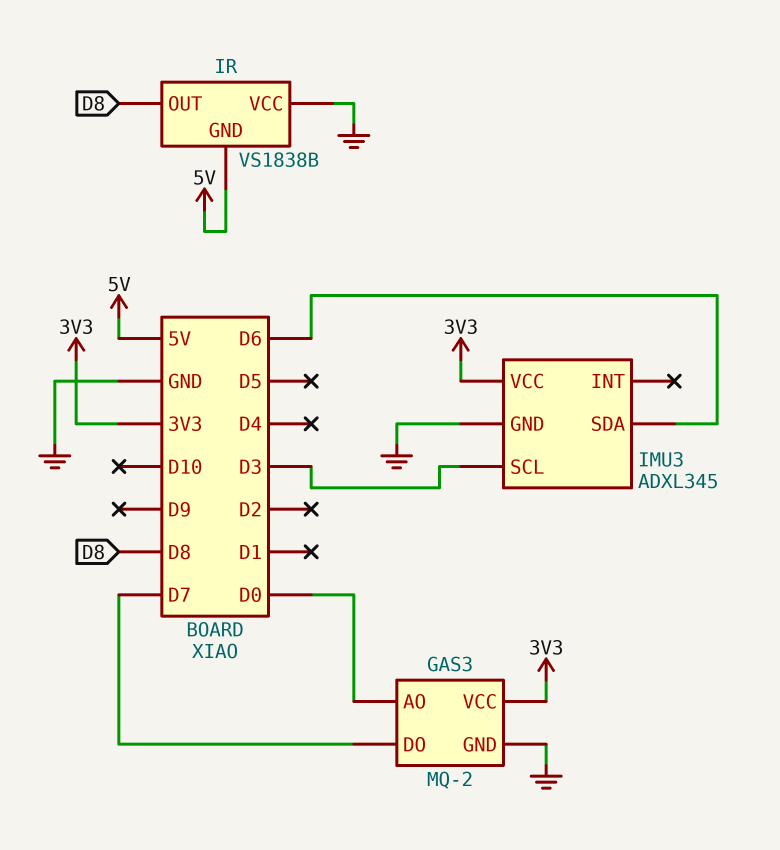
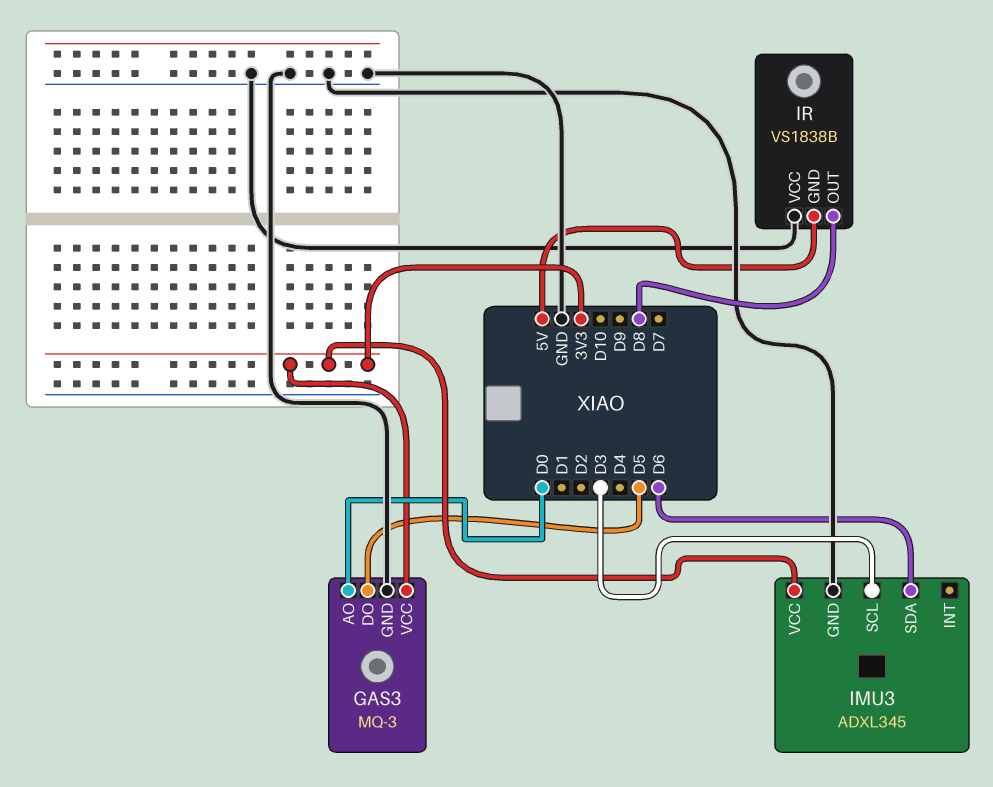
GAS3: MQ-2 -> MQ-3
GAS3 pin DO: D7 -> D5

